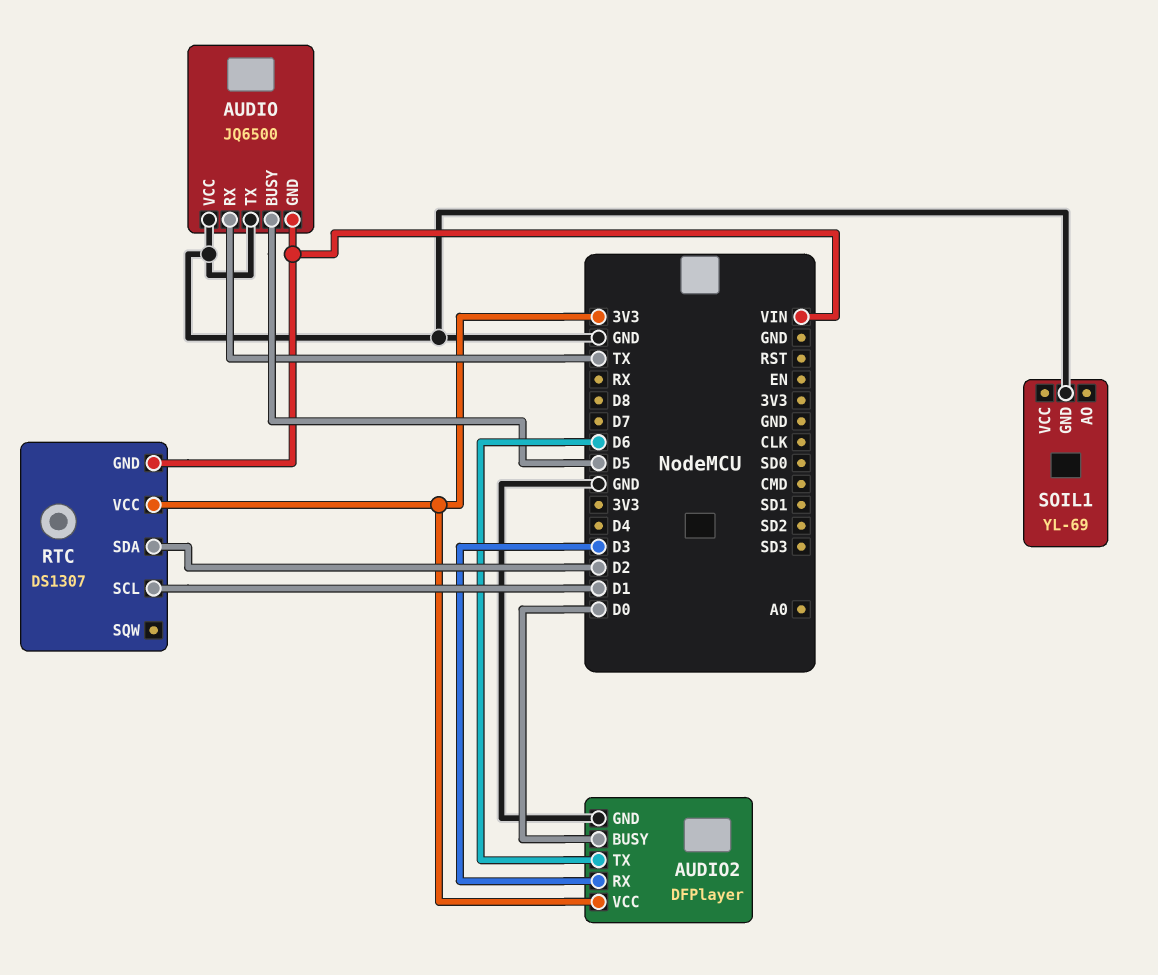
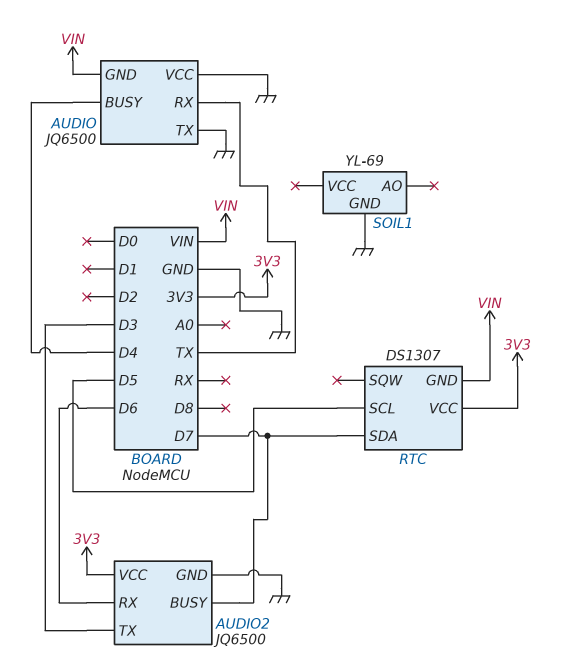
AUDIO pin BUSY: D5 -> D4
AUDIO2: DFPlayer -> JQ6500
AUDIO2 pin BUSY: D0 -> D7
AUDIO2 pin RX: D3 -> D6
AUDIO2 pin TX: D6 -> D3
RTC pin SCL: D1 -> D5
RTC pin SDA: D2 -> D7

